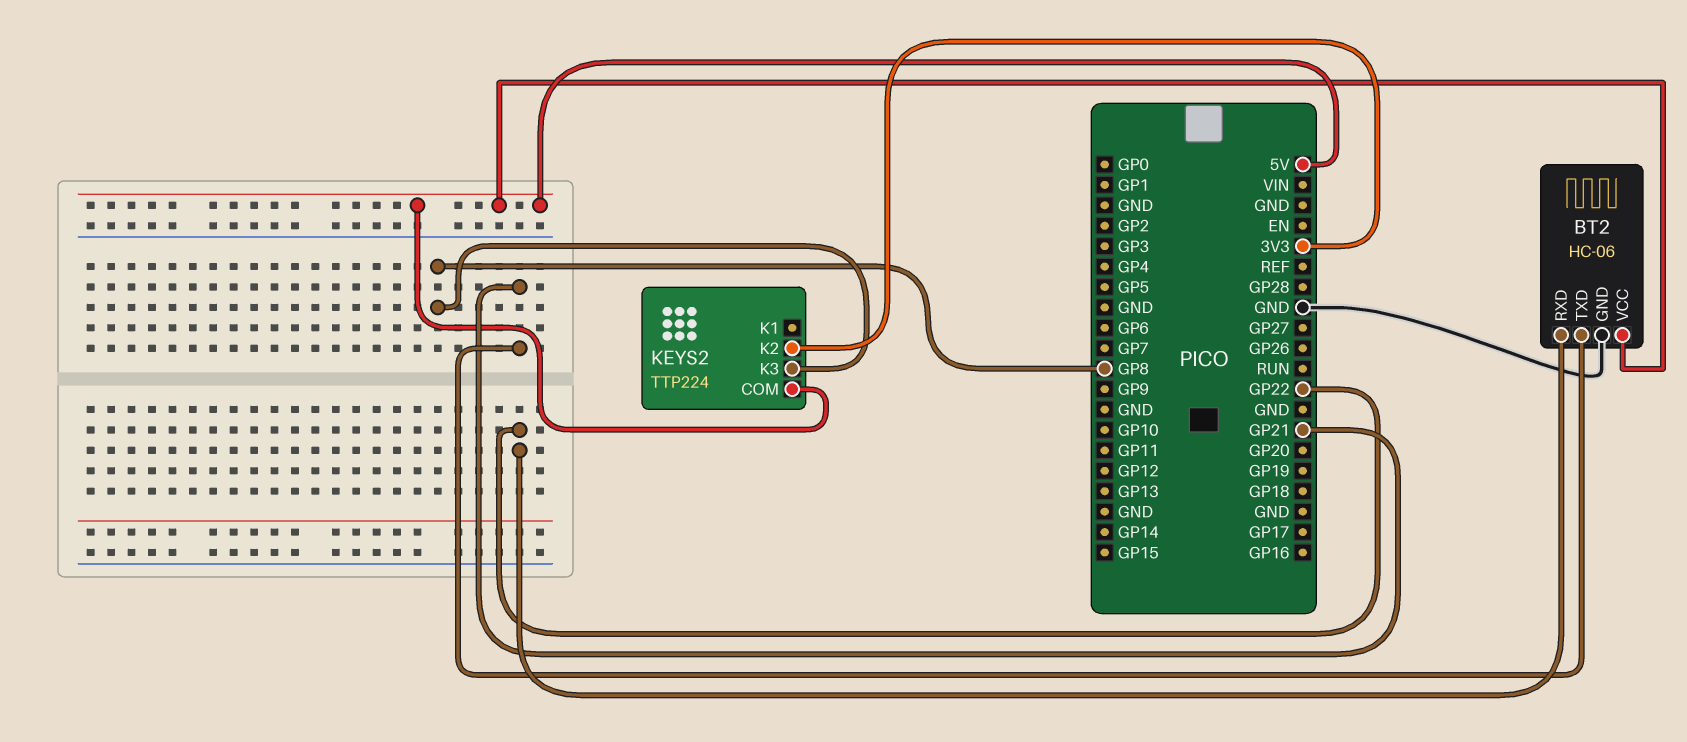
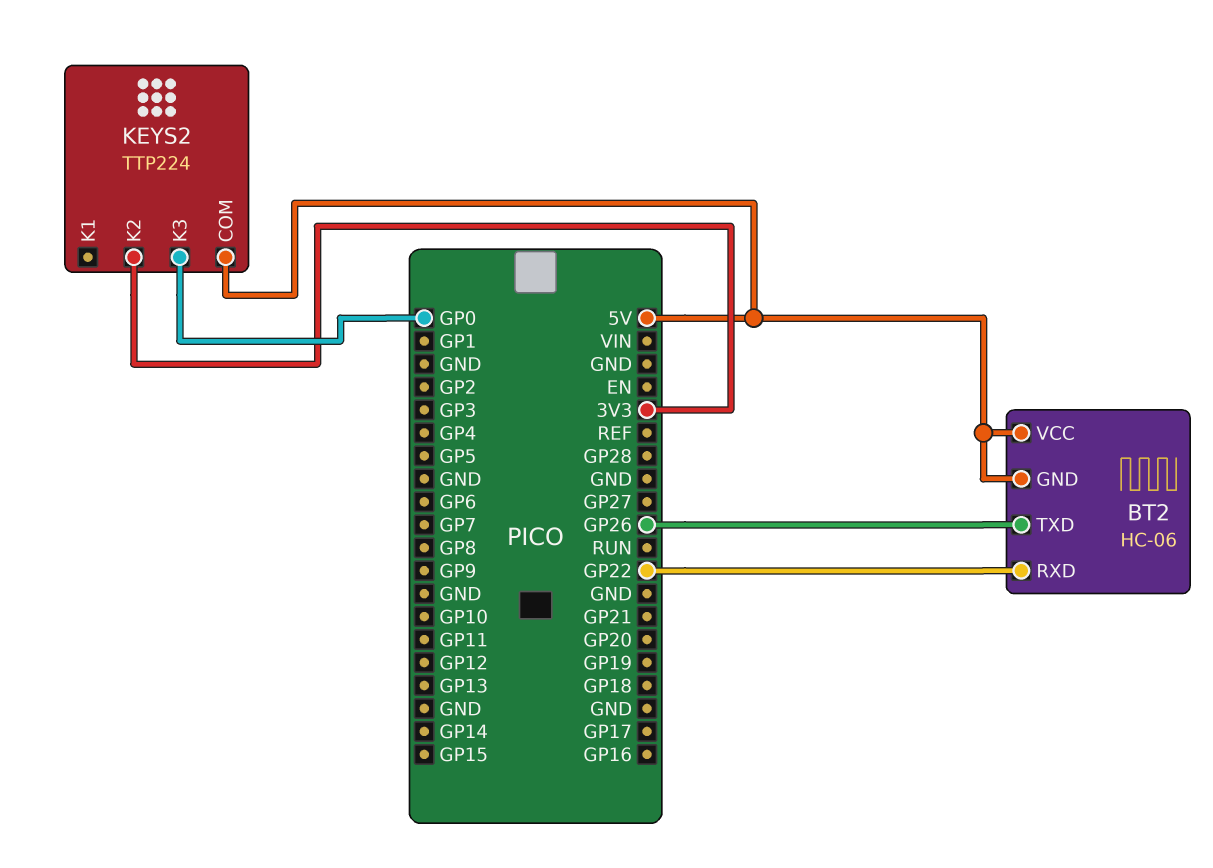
BT2 pin GND: GND -> 5V
BT2 pin TXD: GP21 -> GP26
KEYS2 pin K3: GP8 -> GP0

